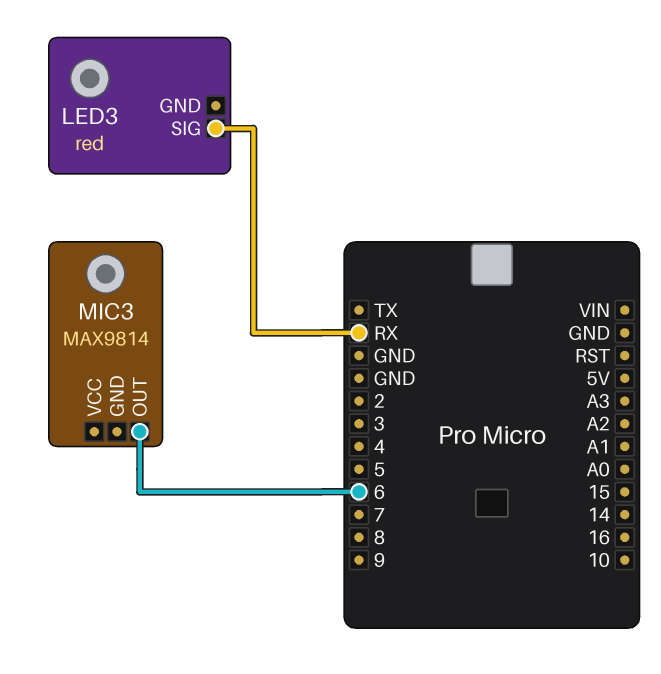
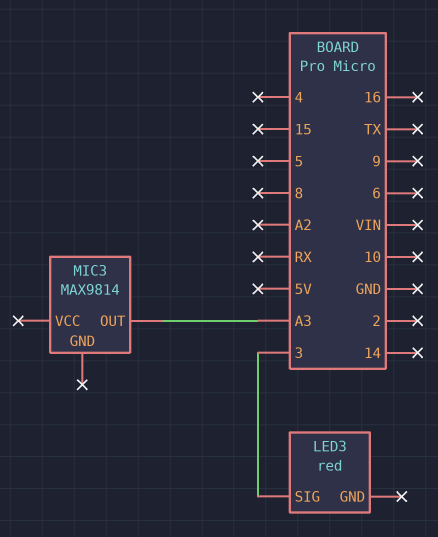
LED3 pin SIG: RX -> 3
MIC3 pin OUT: 6 -> A3

